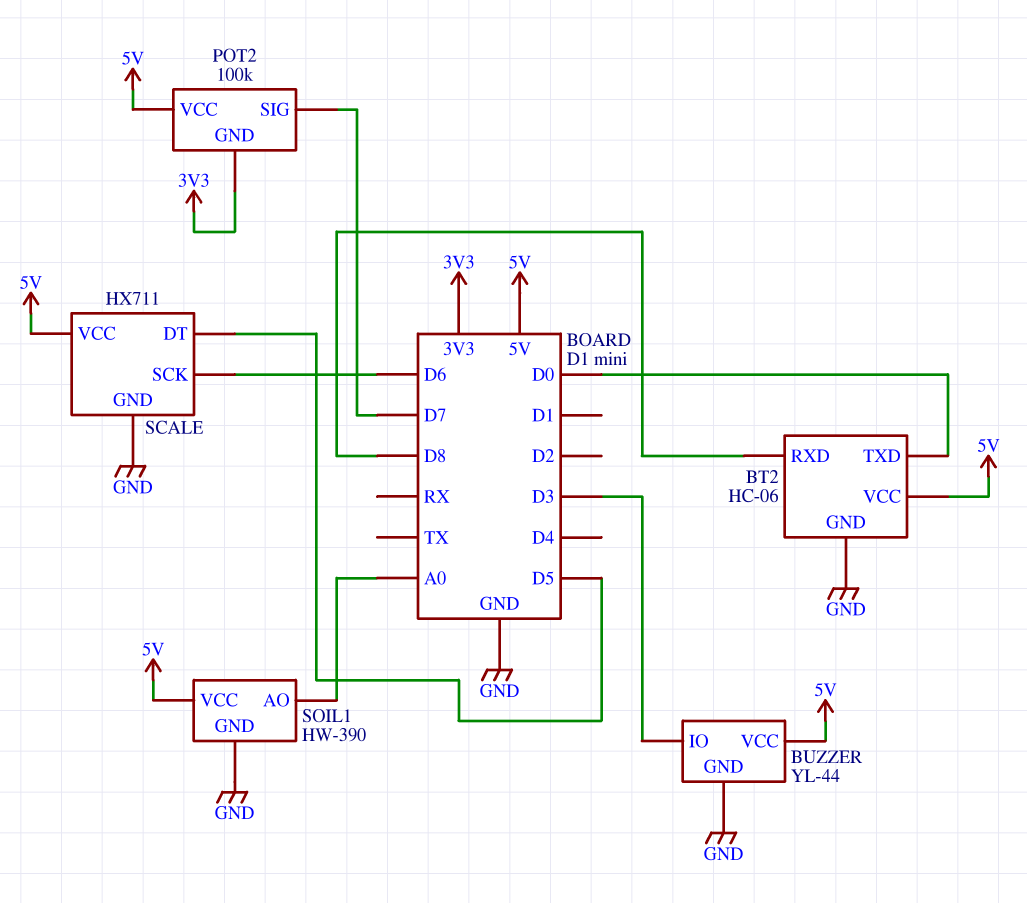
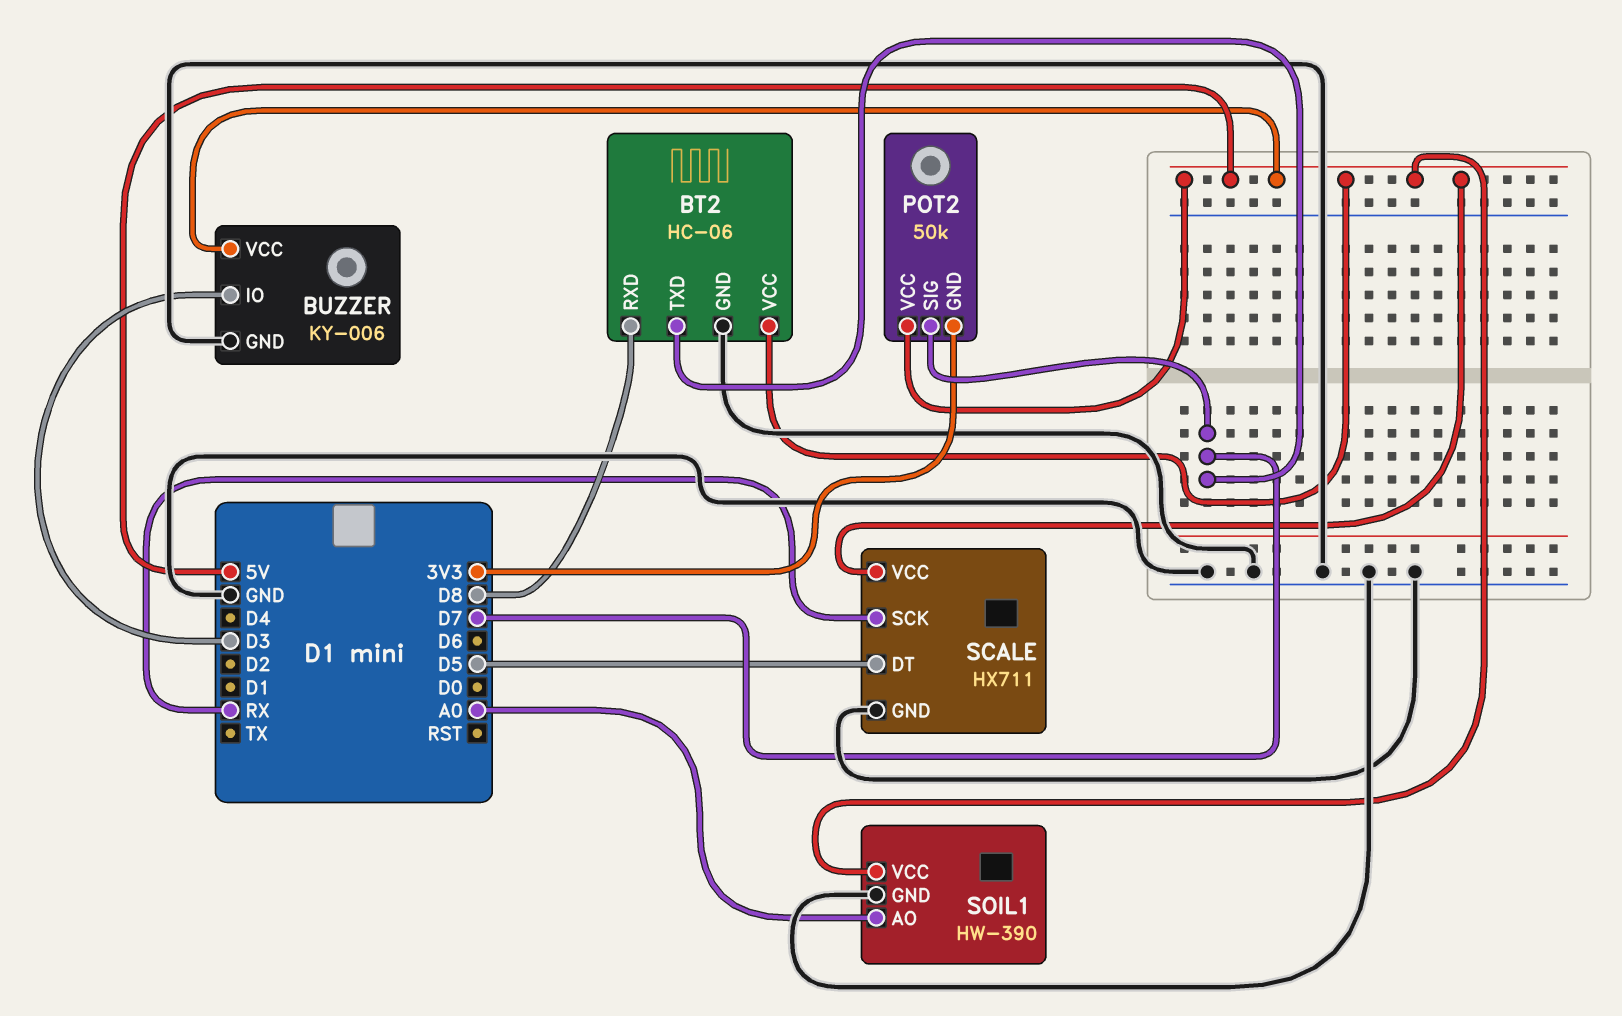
BT2 pin TXD: D0 -> D7
BUZZER: YL-44 -> KY-006
POT2: 100k -> 50k
SCALE pin SCK: D6 -> RX

